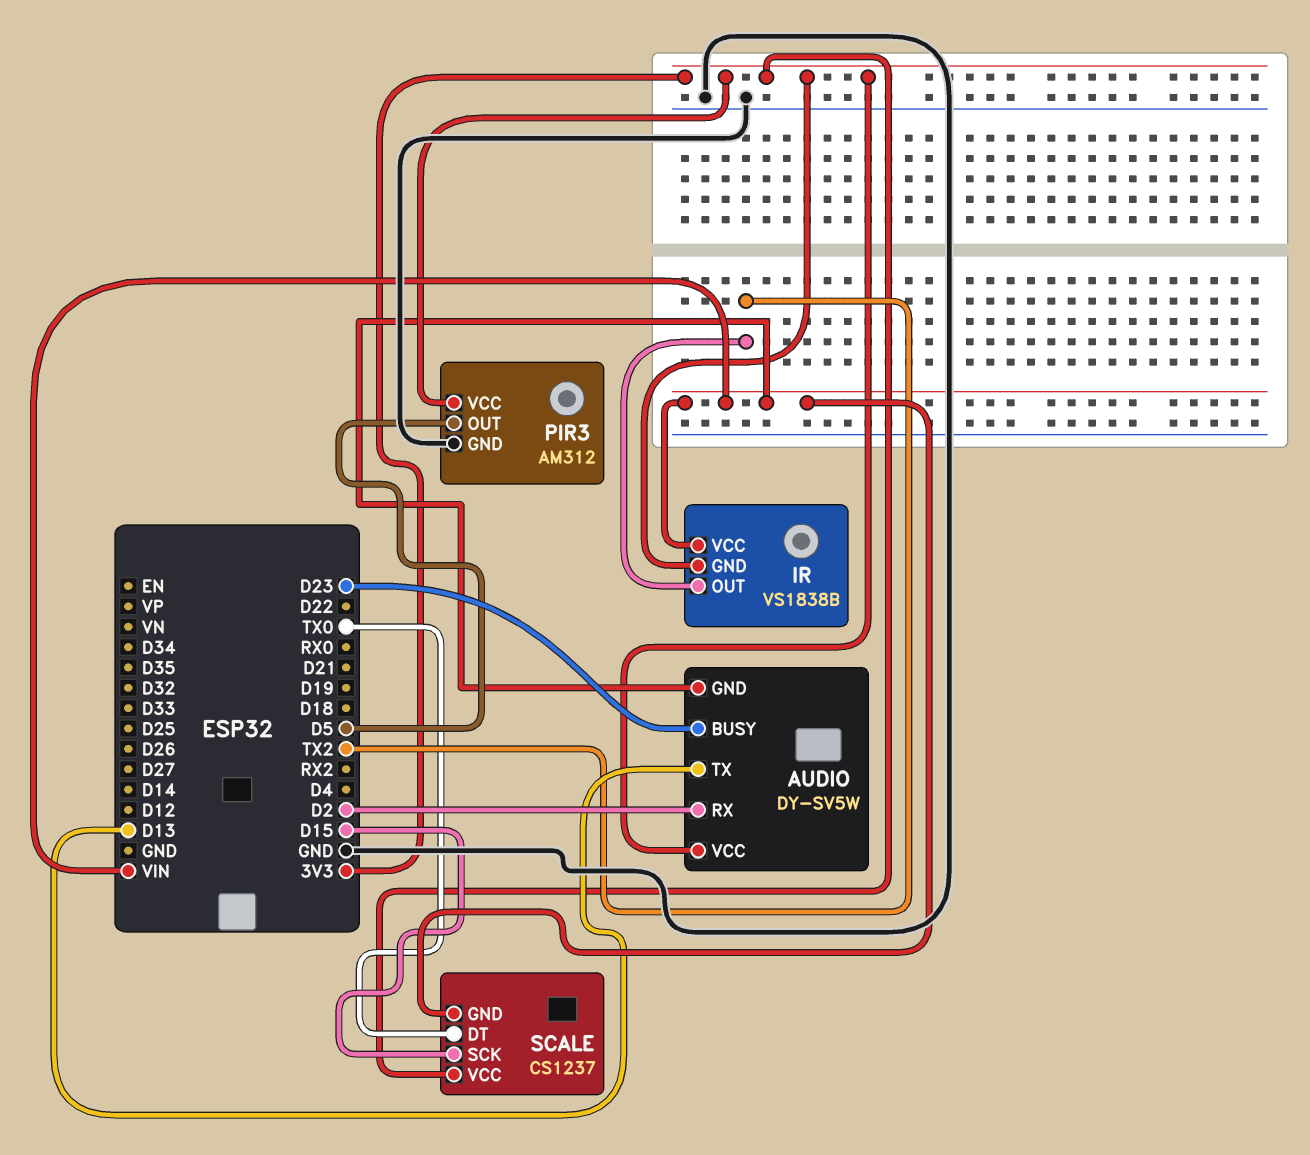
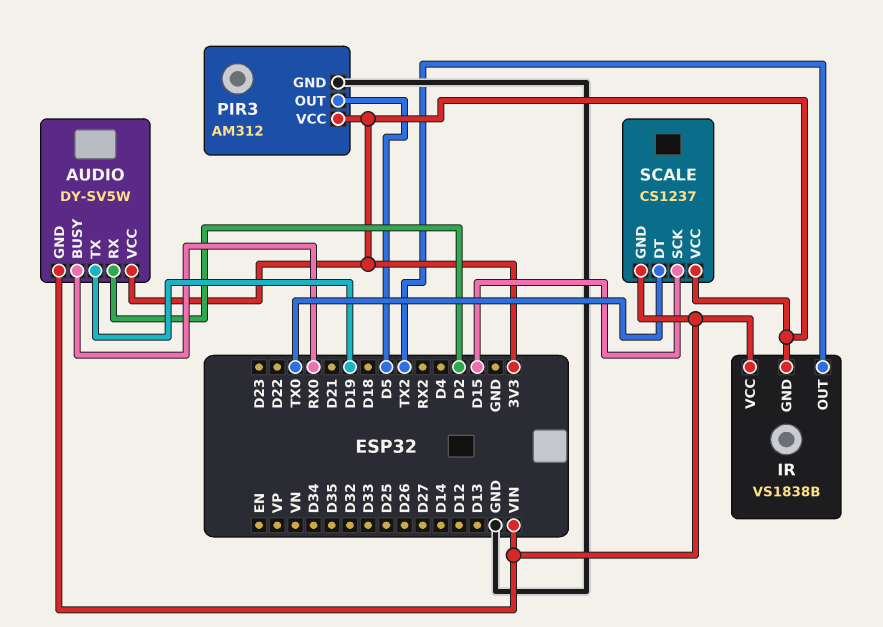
AUDIO pin BUSY: D23 -> RX0
AUDIO pin TX: D13 -> D19

